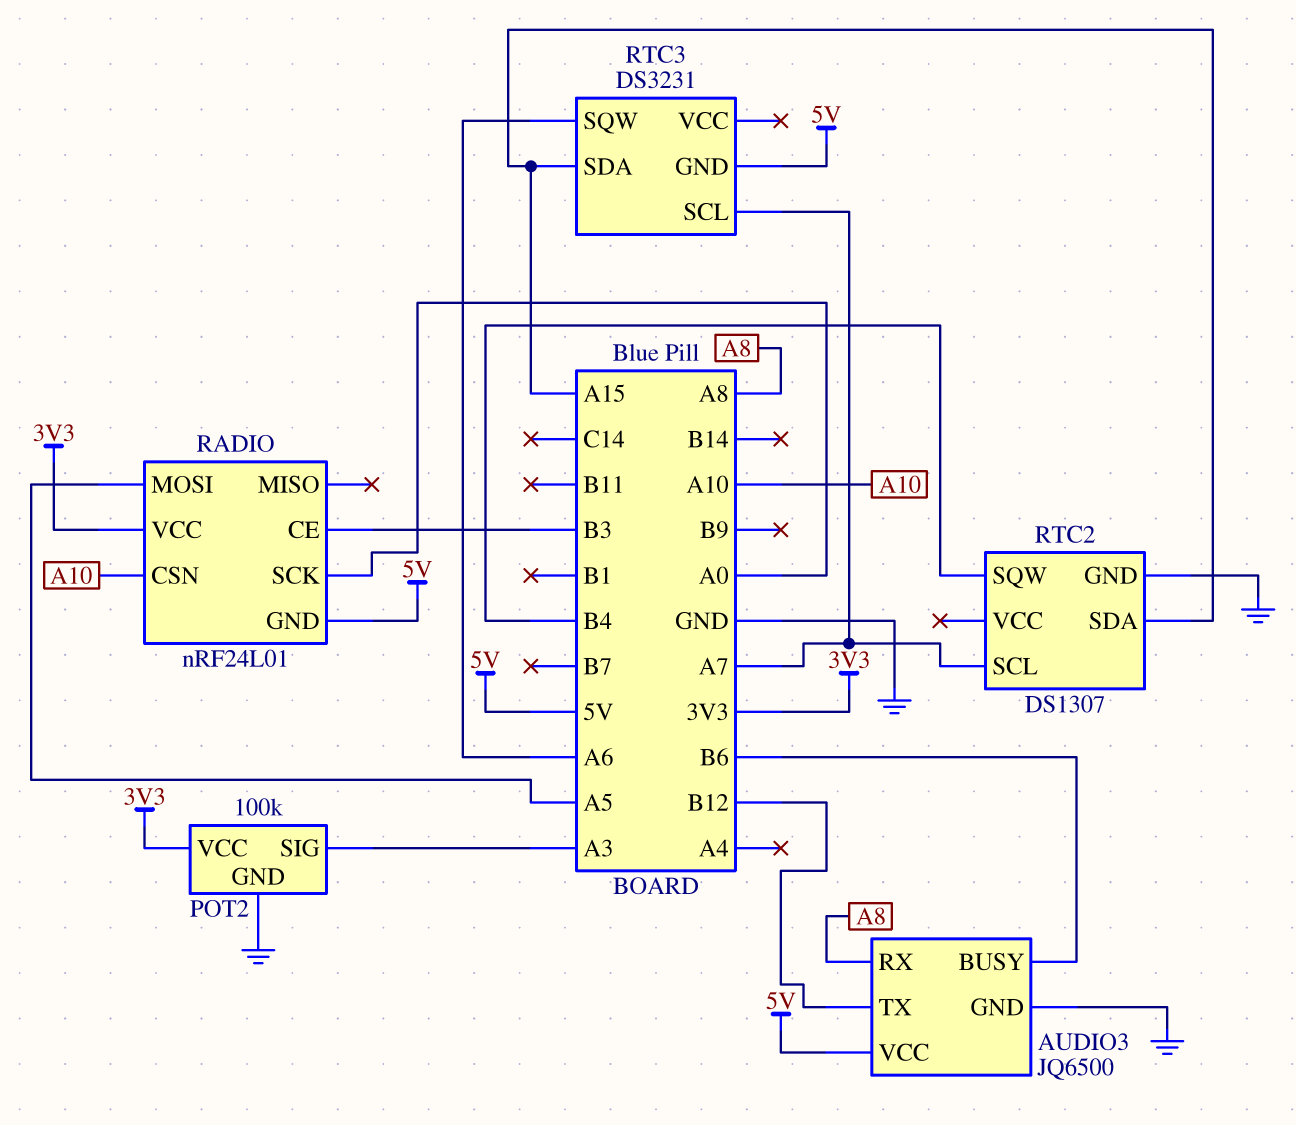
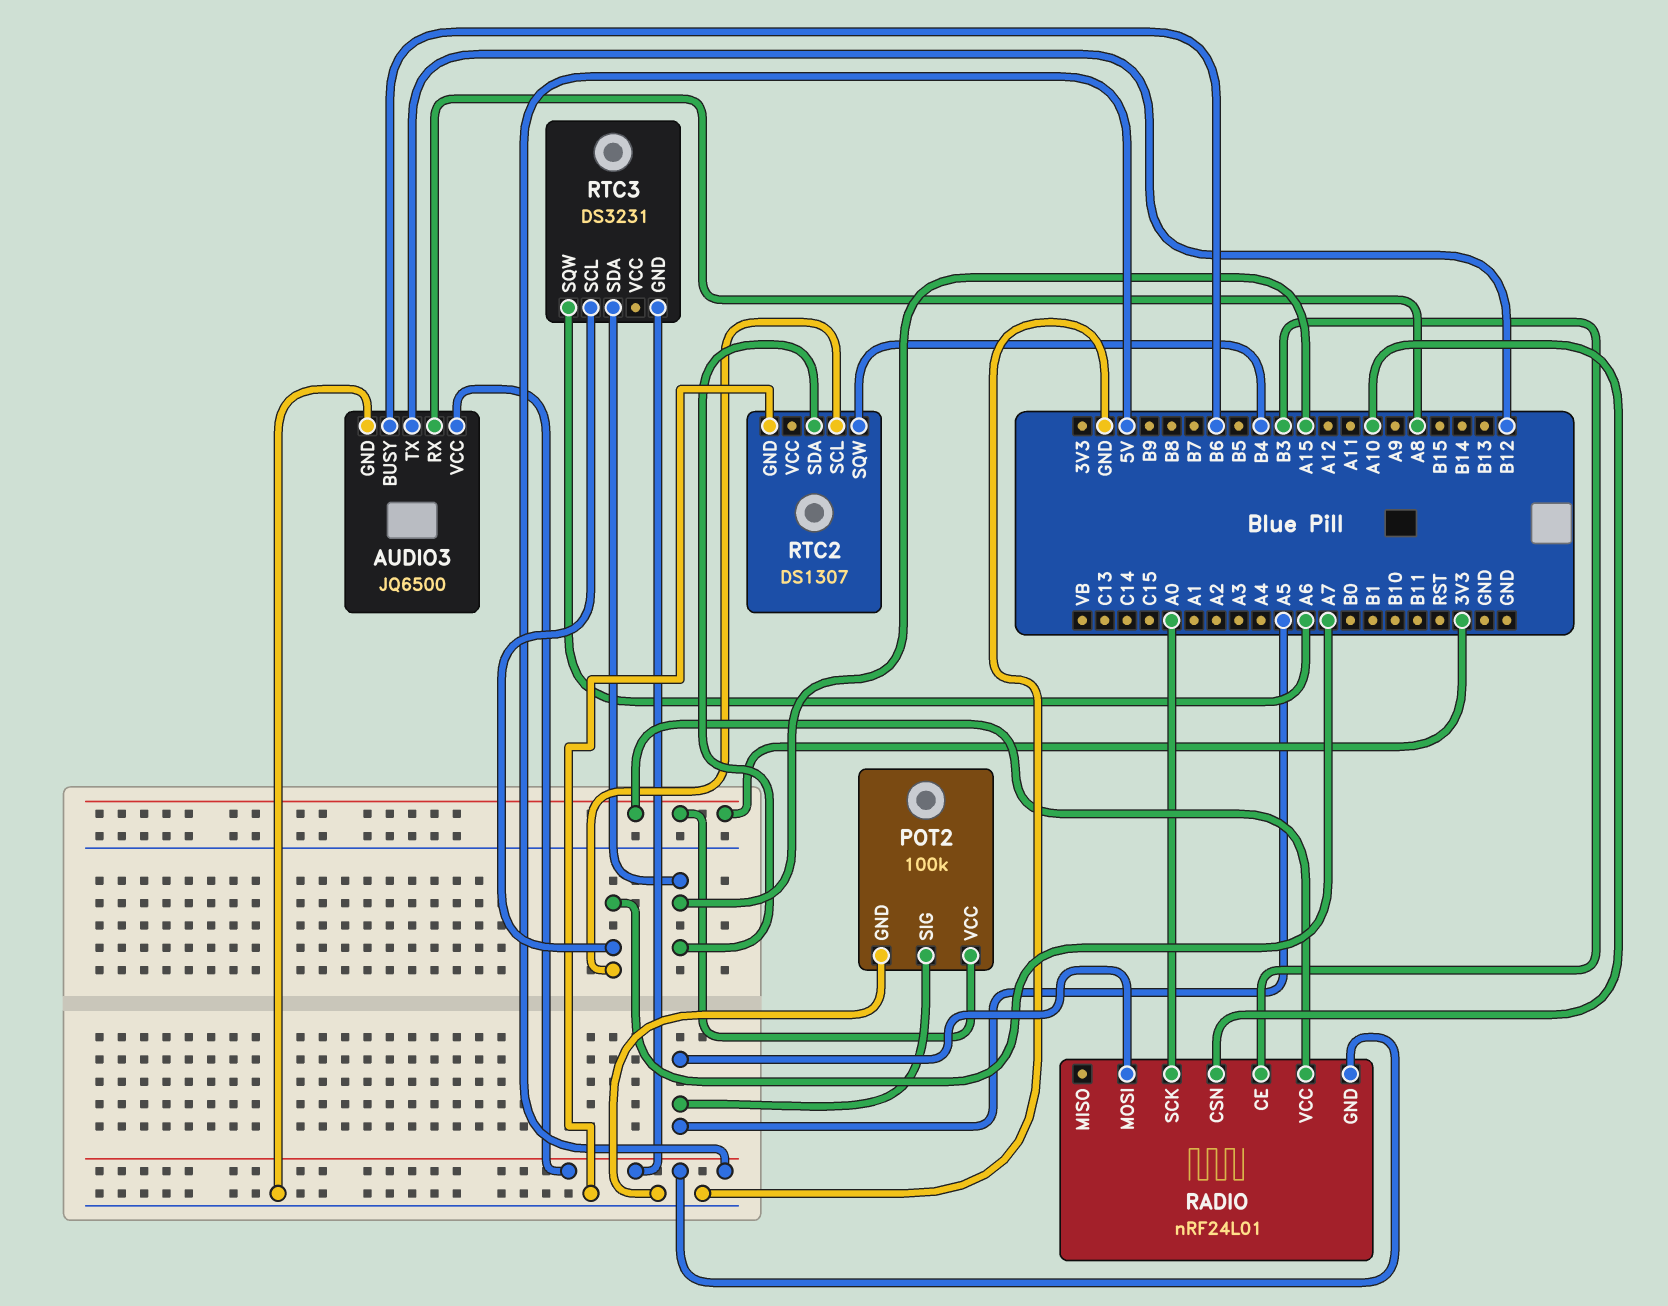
POT2 pin SIG: A3 -> A5

